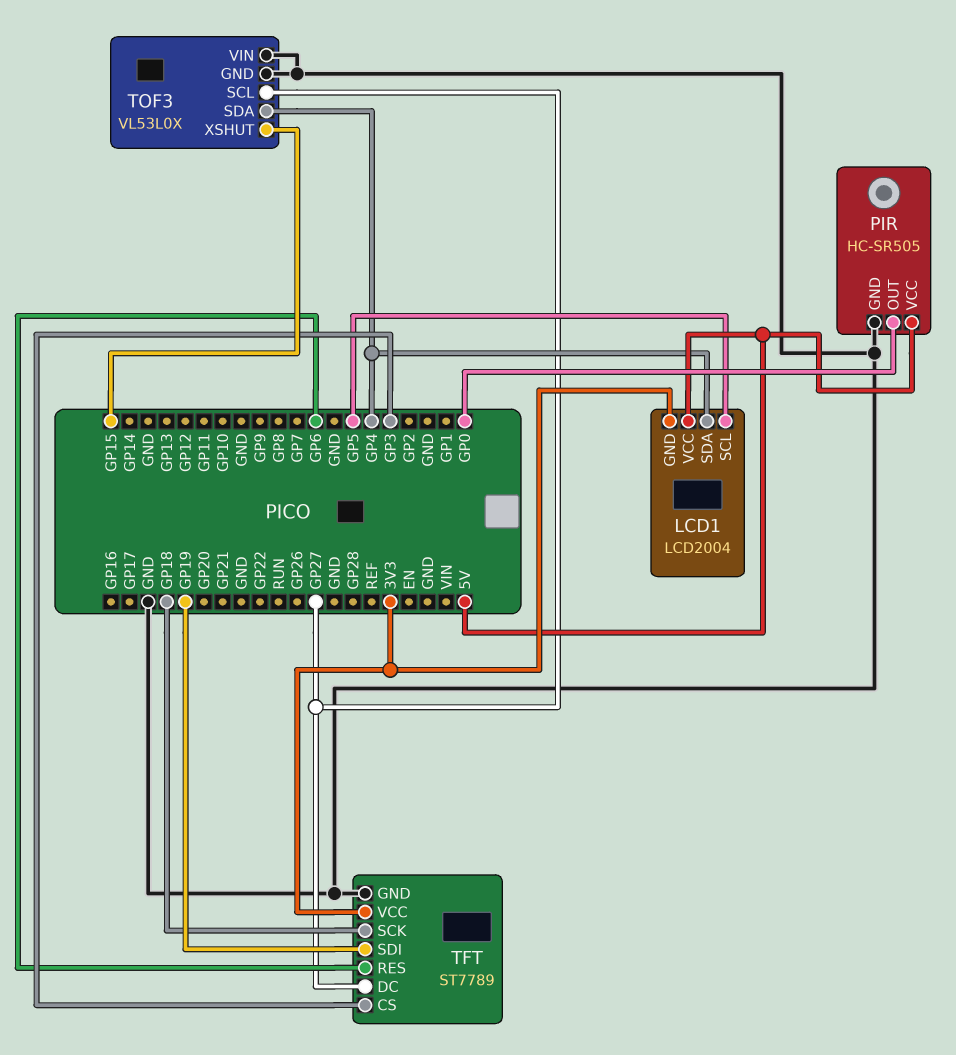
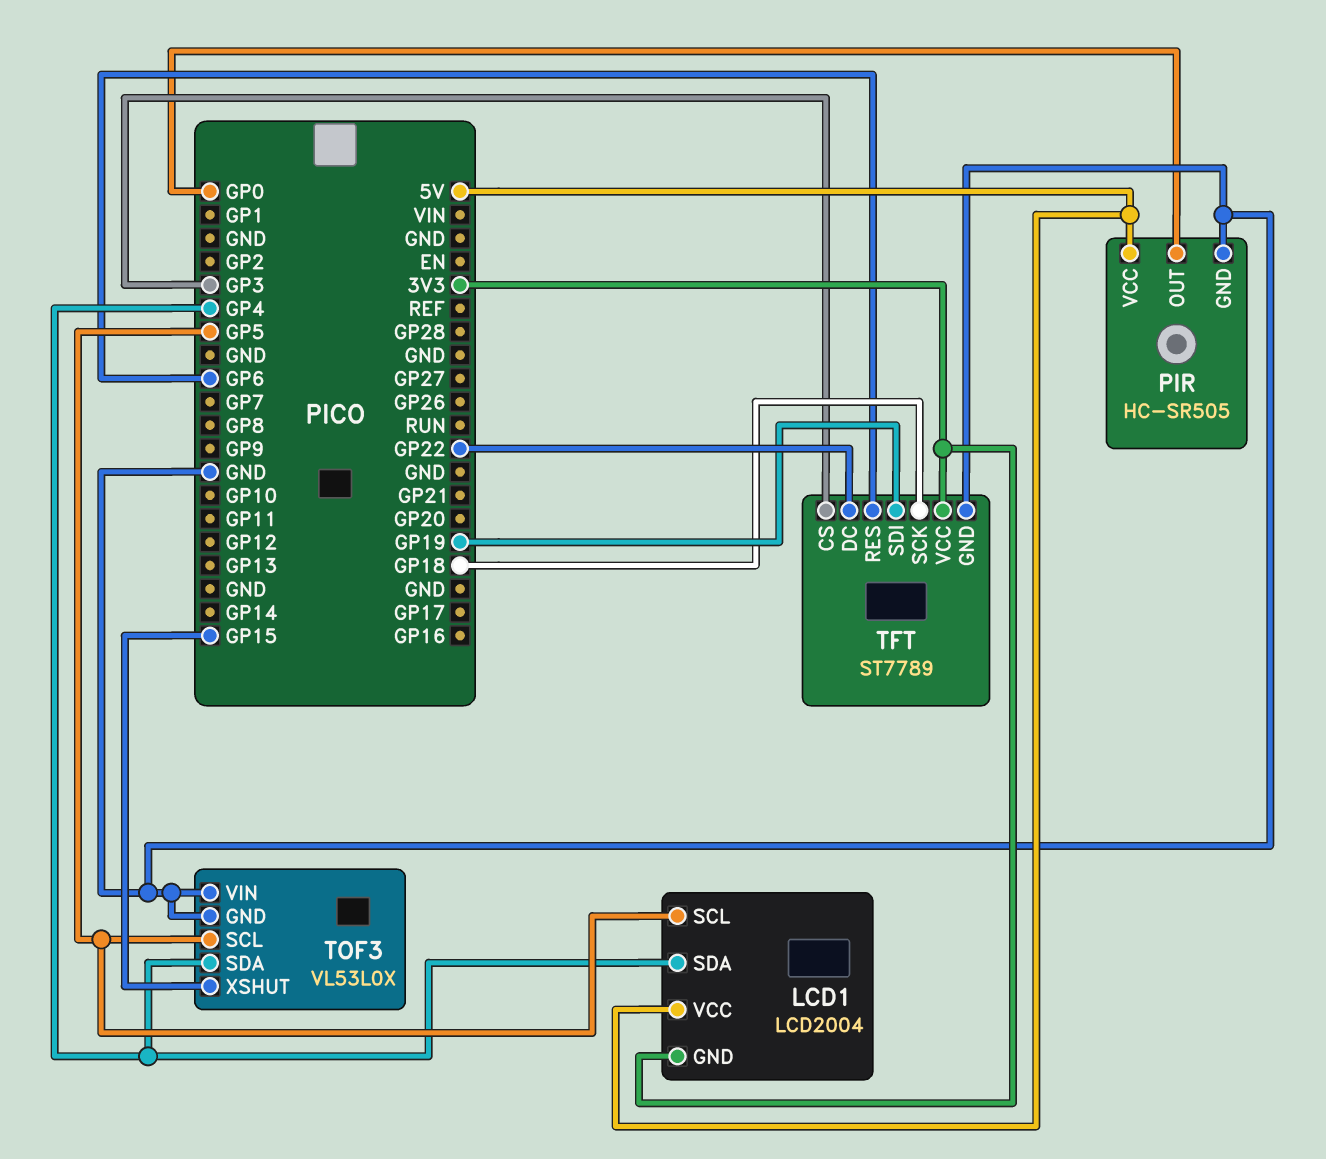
TFT pin DC: GP27 -> GP22
TOF3 pin SCL: GP27 -> GP5

